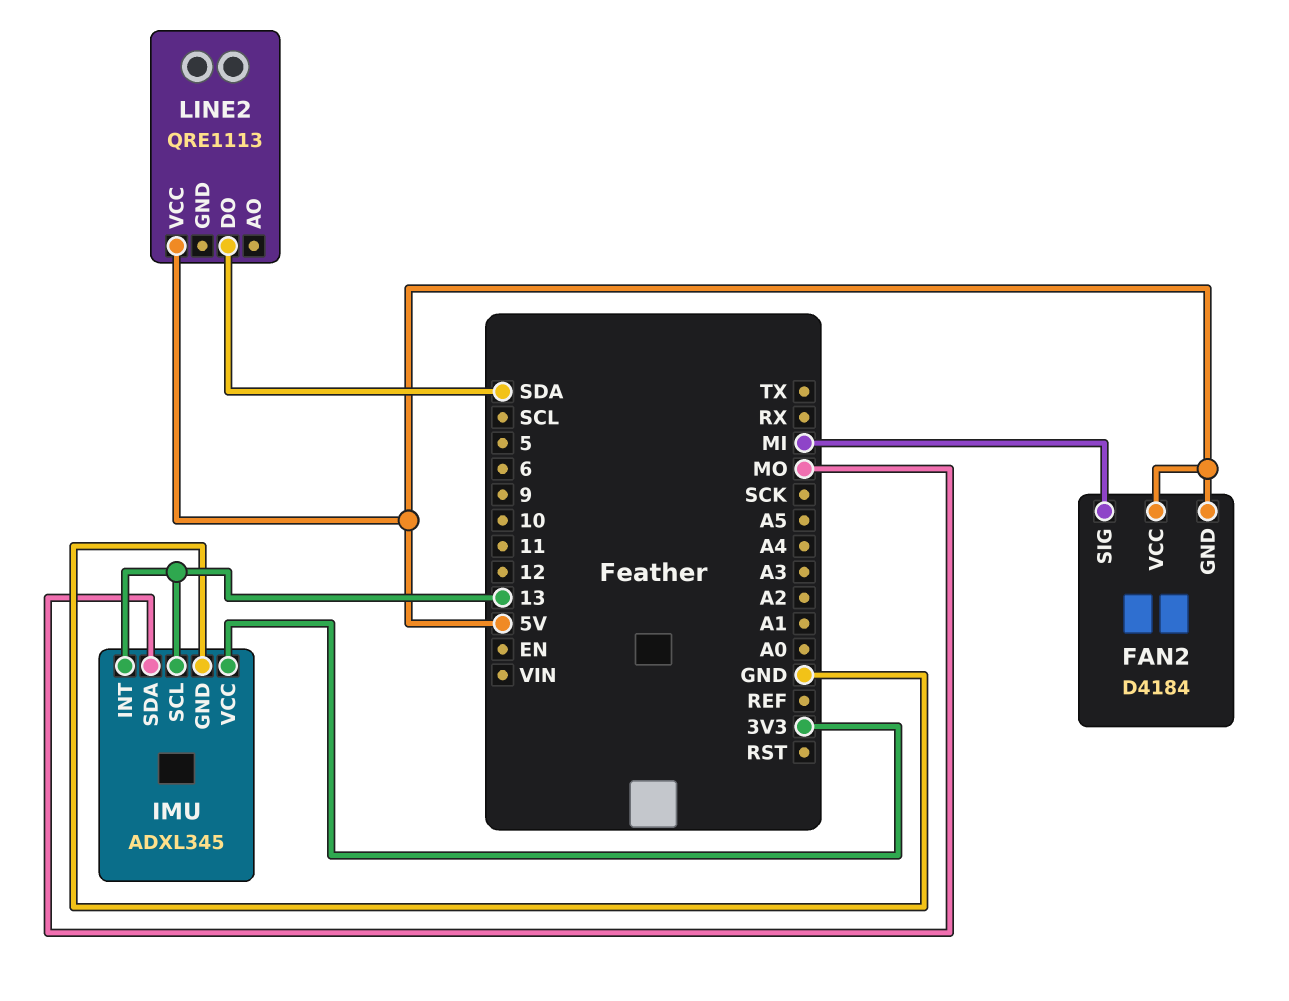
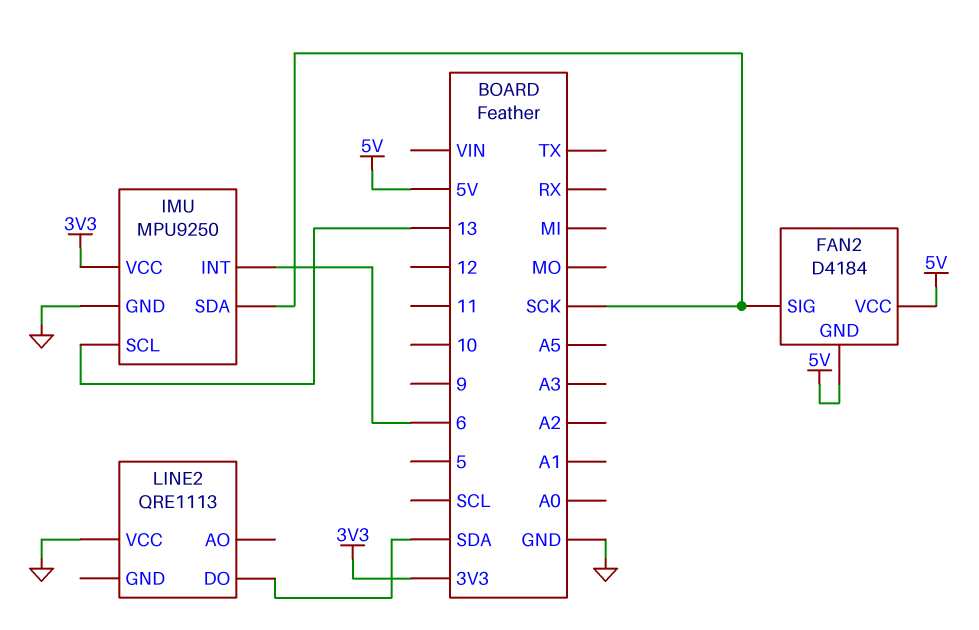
FAN2 pin SIG: MI -> SCK
IMU: ADXL345 -> MPU9250
IMU pin INT: 13 -> 6
IMU pin SDA: MO -> SCK
LINE2 pin VCC: 5V -> GND

